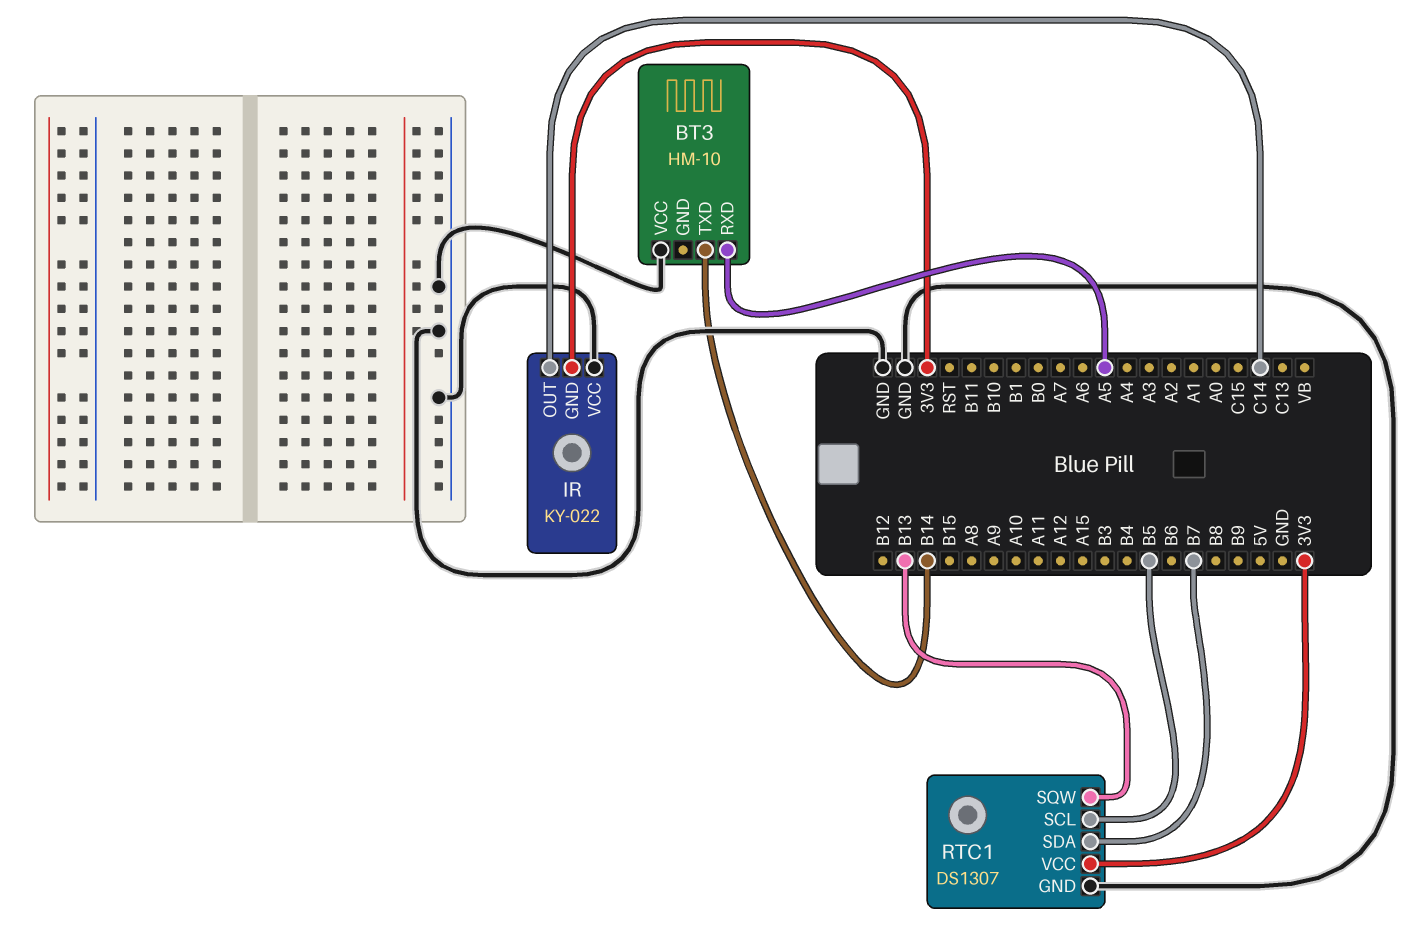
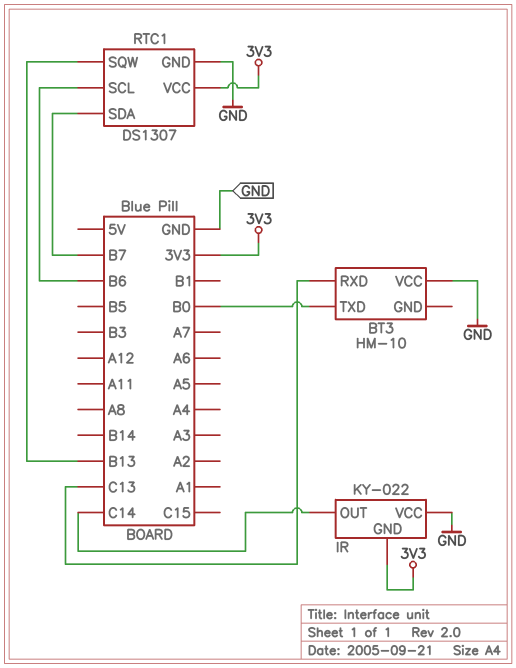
BT3 pin RXD: A5 -> C13
BT3 pin TXD: B14 -> B0
RTC1 pin SCL: B5 -> B6

